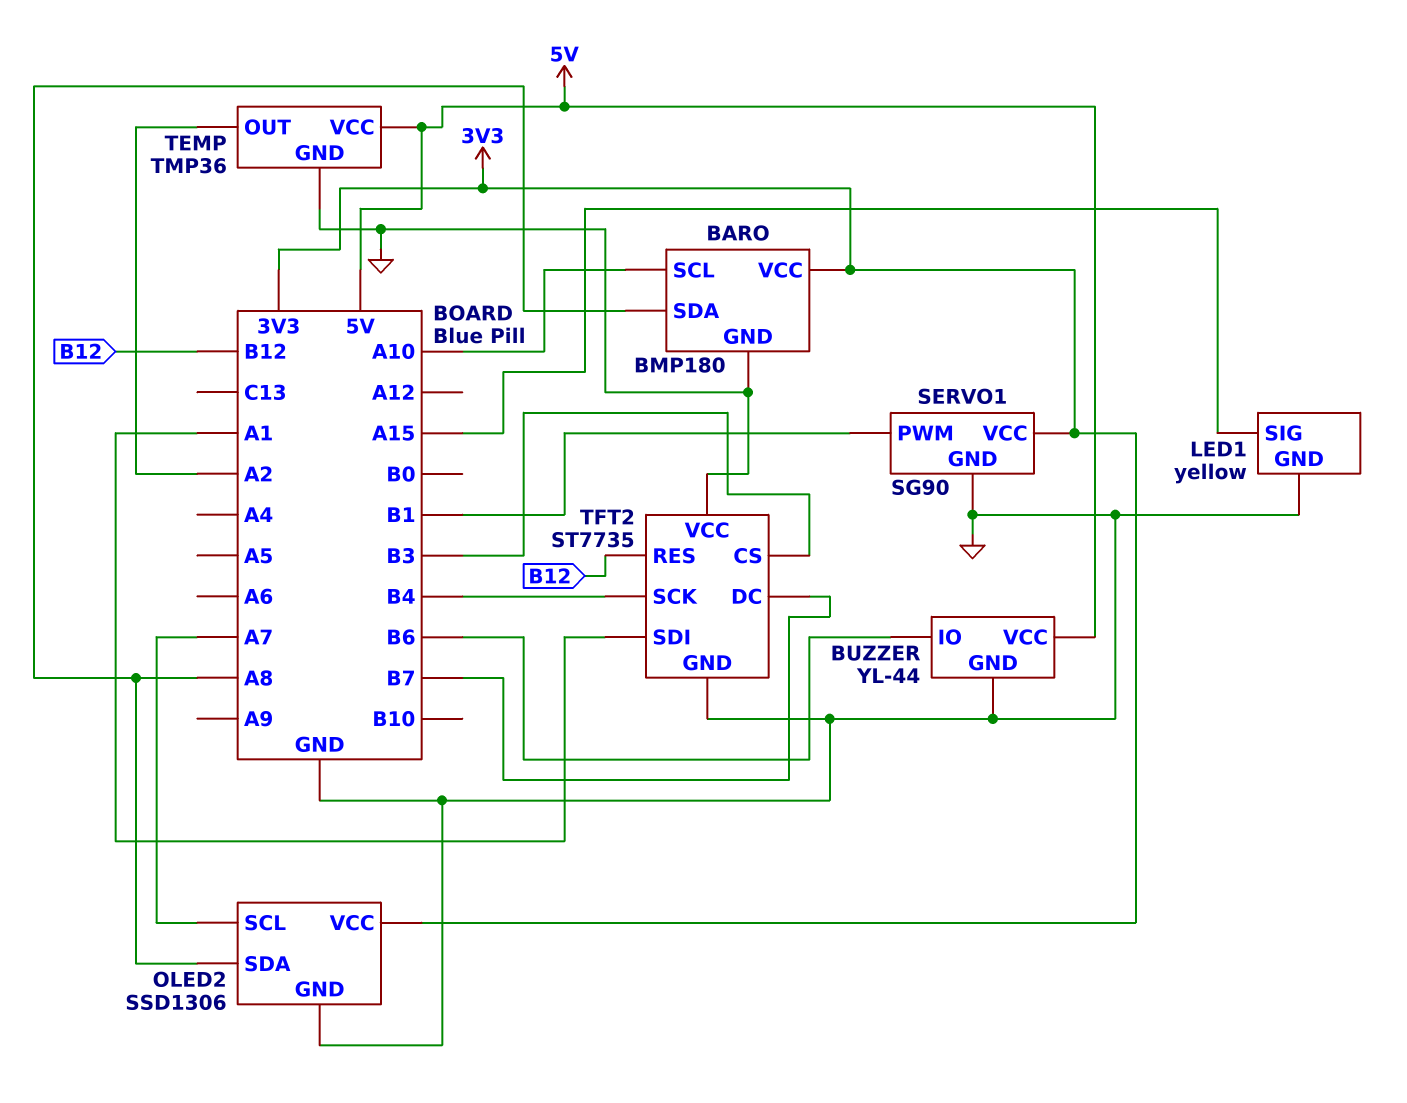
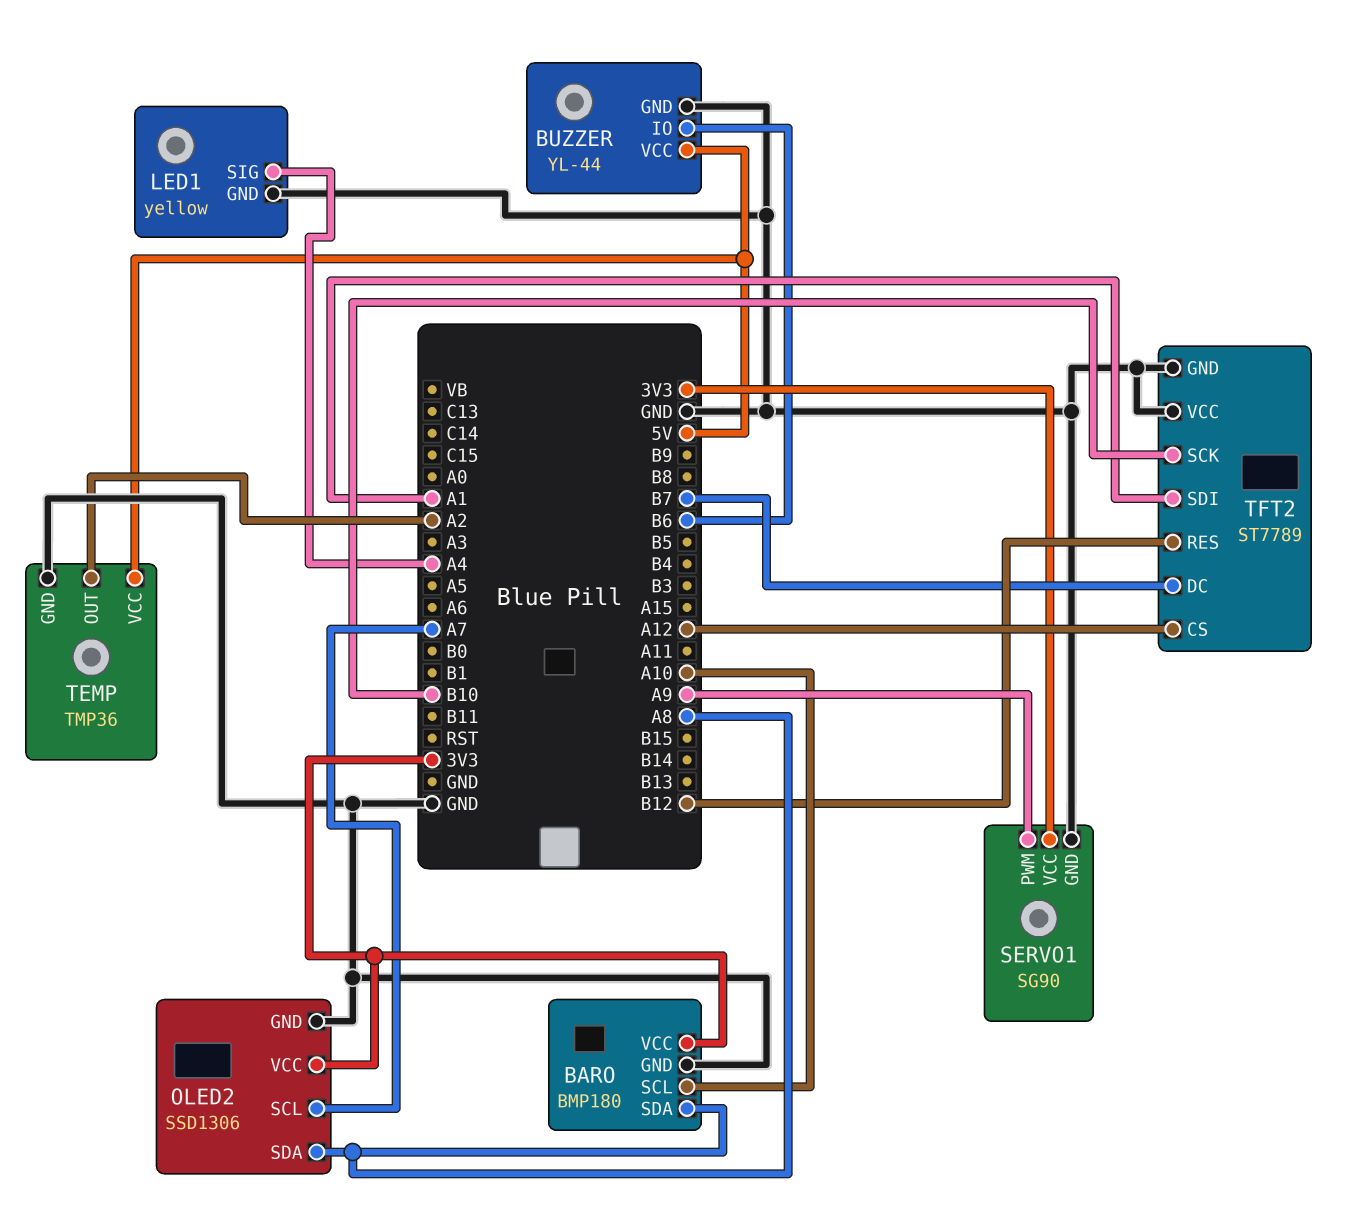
LED1 pin SIG: A15 -> A4
SERVO1 pin PWM: B1 -> A9
TFT2: ST7735 -> ST7789
TFT2 pin CS: B3 -> A12
TFT2 pin SCK: B4 -> B10

